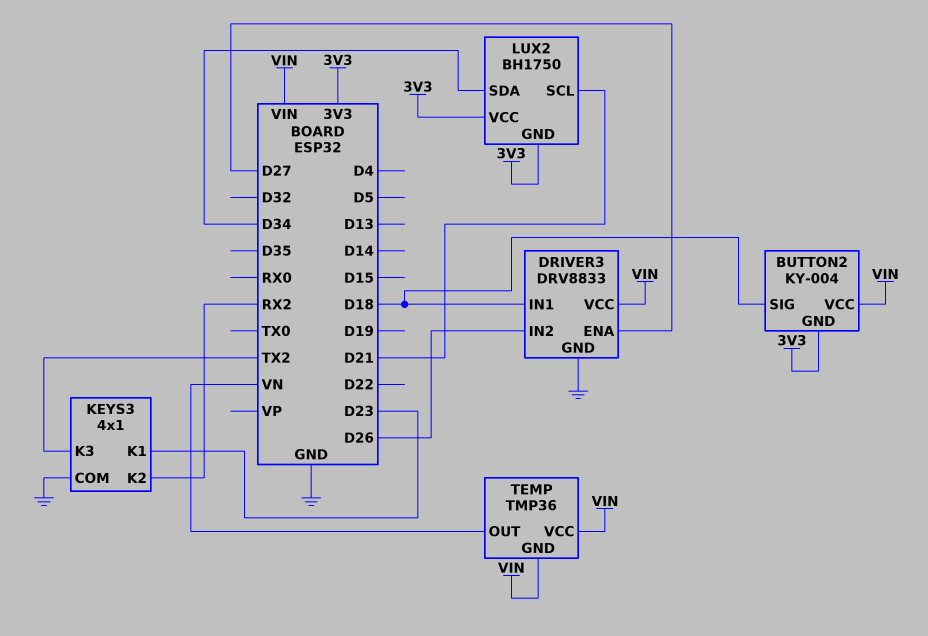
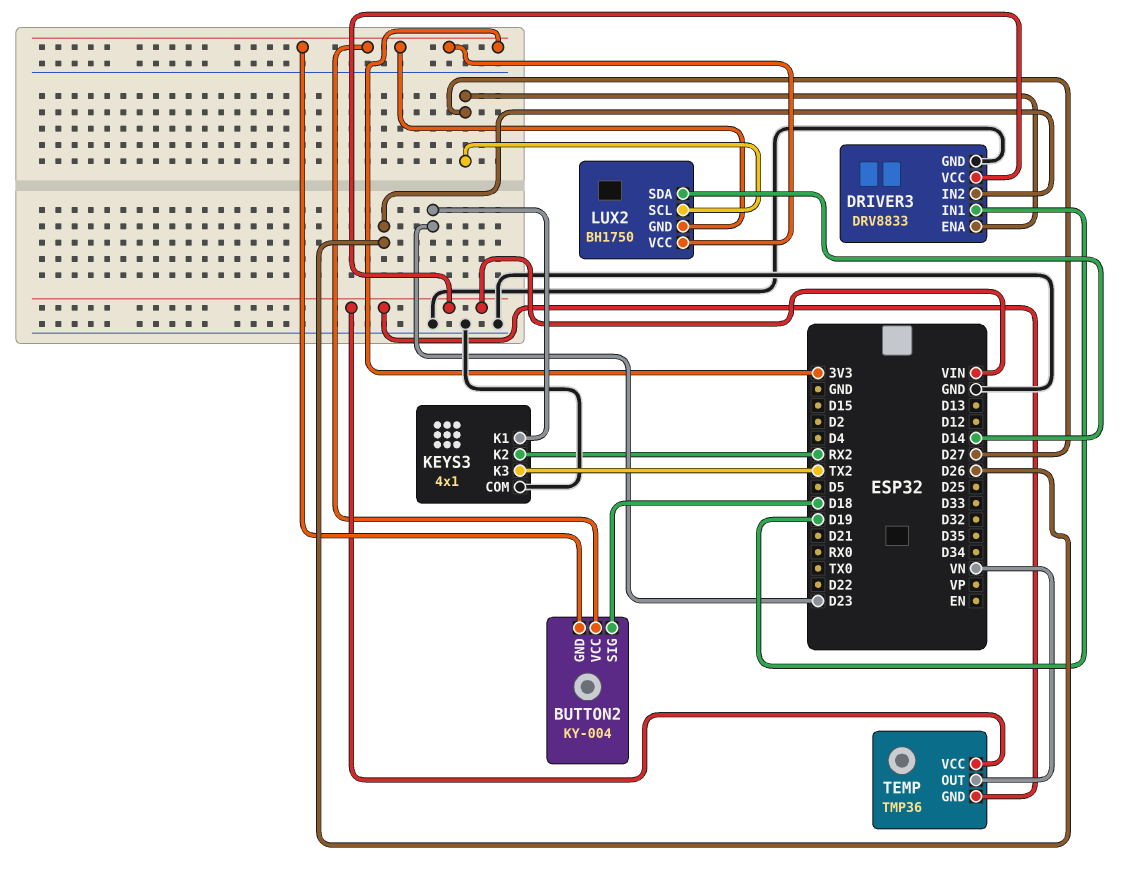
BUTTON2 pin VCC: VIN -> 3V3
DRIVER3 pin IN1: D18 -> D19
LUX2 pin SCL: D21 -> D27
LUX2 pin SDA: D34 -> D14

